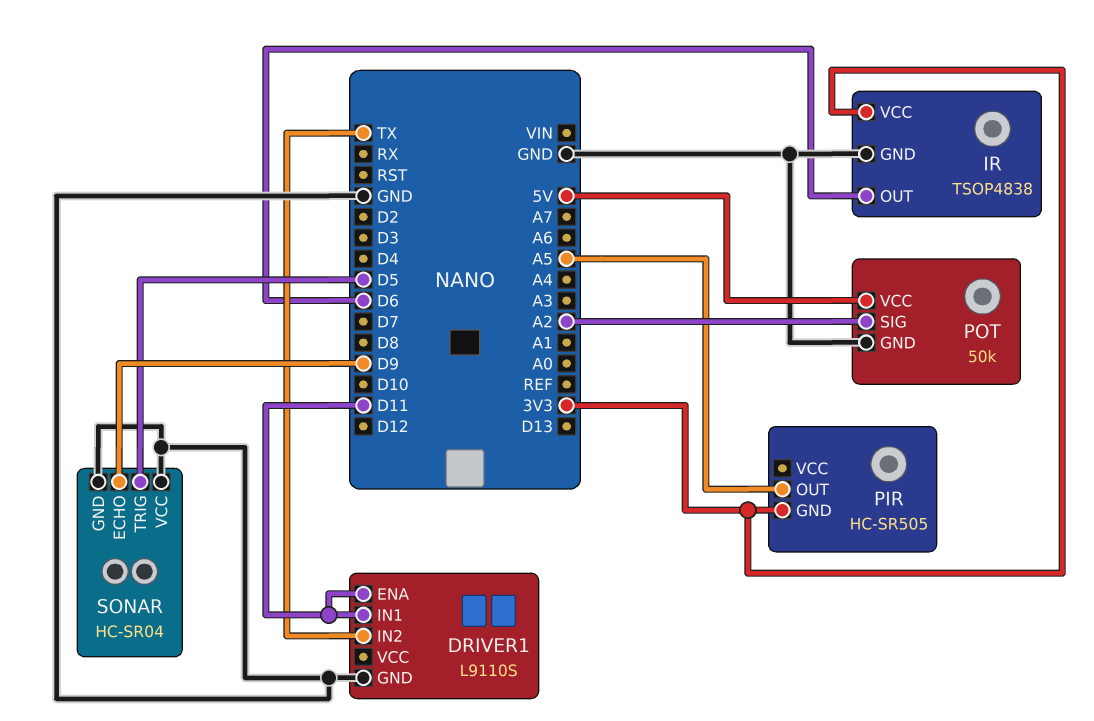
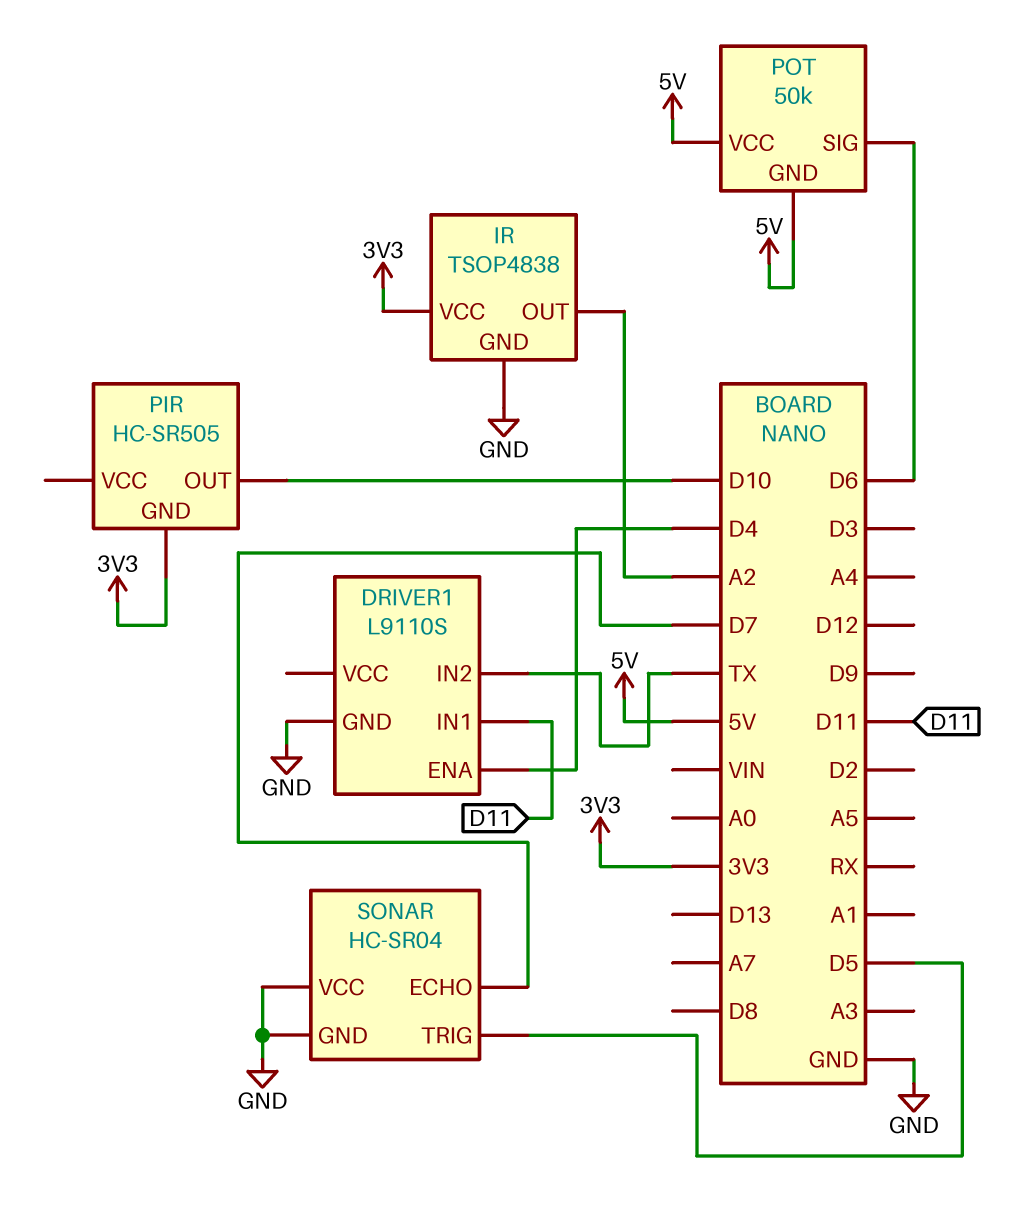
DRIVER1 pin ENA: D11 -> D4
IR pin OUT: D6 -> A2
PIR pin OUT: A5 -> D10
POT pin GND: GND -> 5V
POT pin SIG: A2 -> D6
SONAR pin ECHO: D9 -> D7

